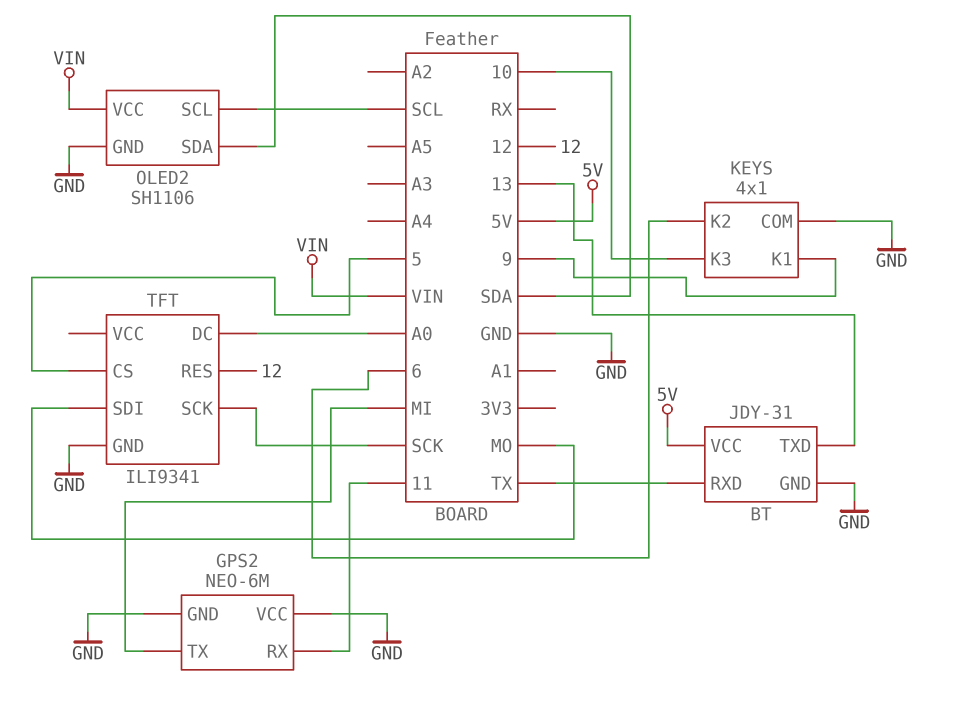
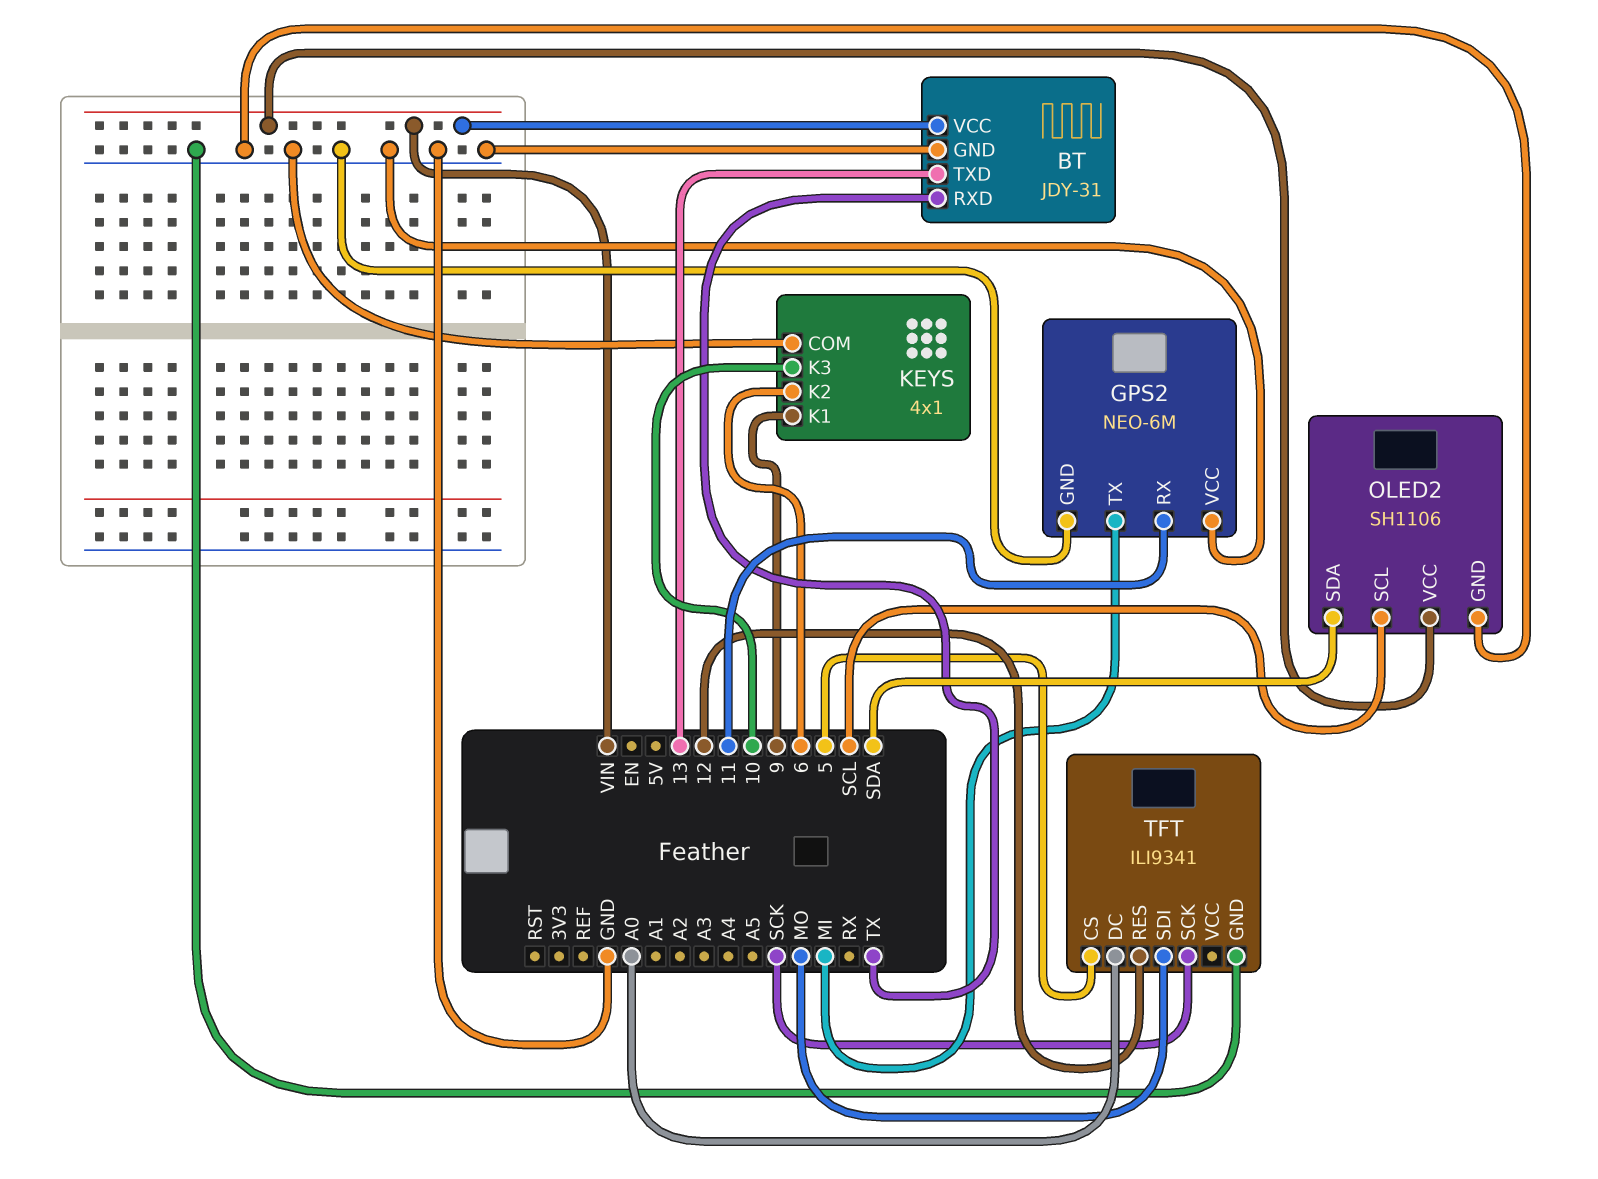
BT pin VCC: 5V -> VIN

